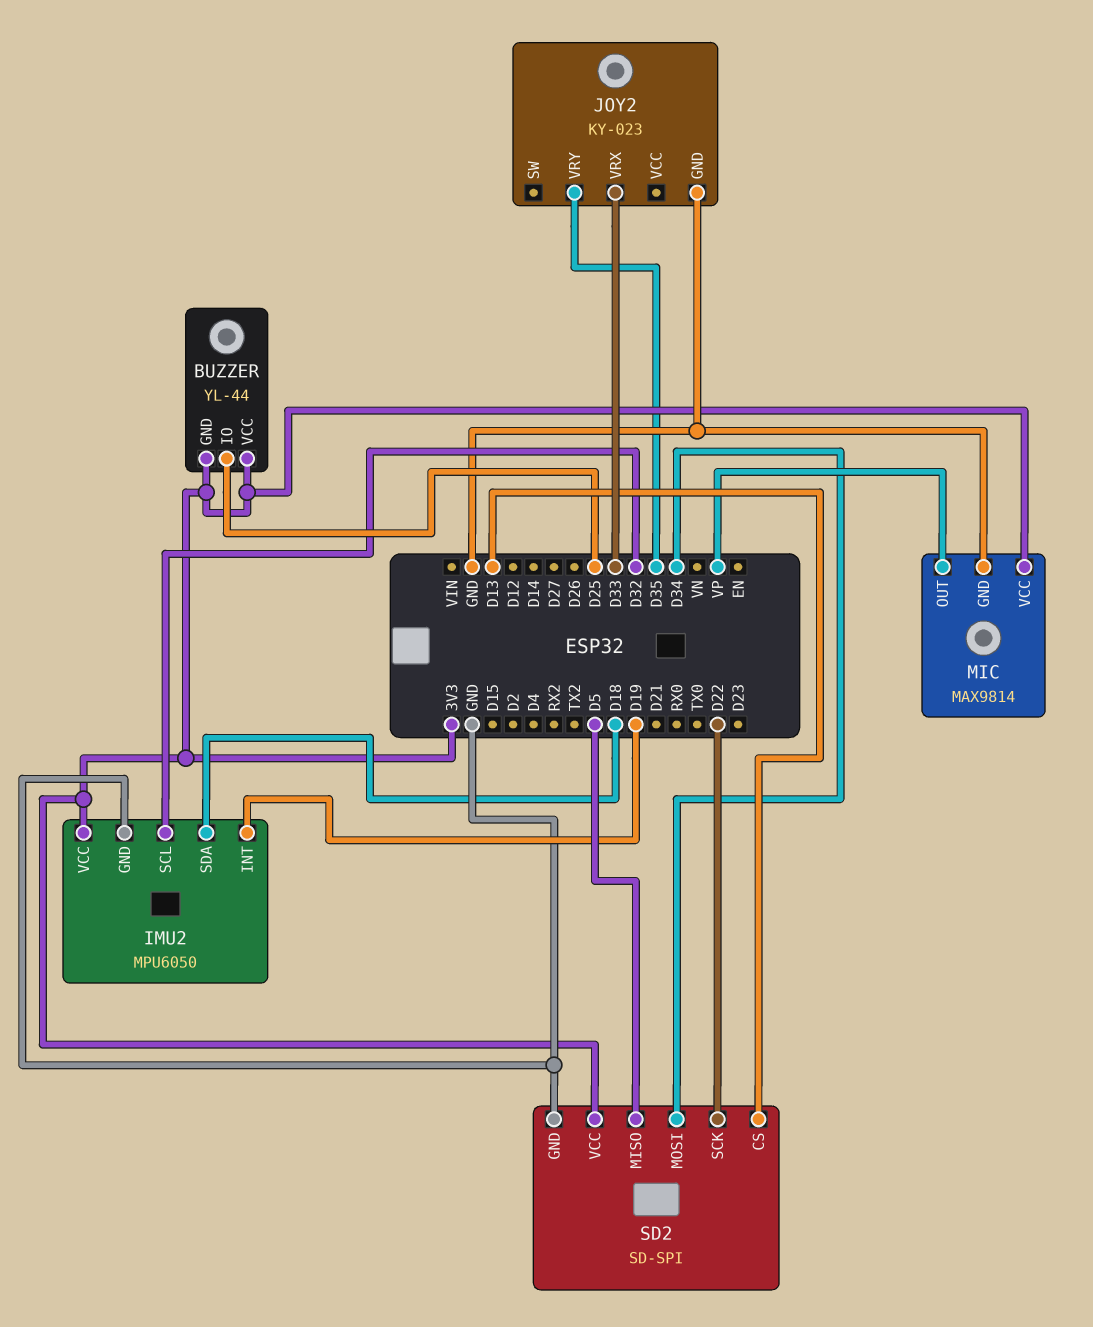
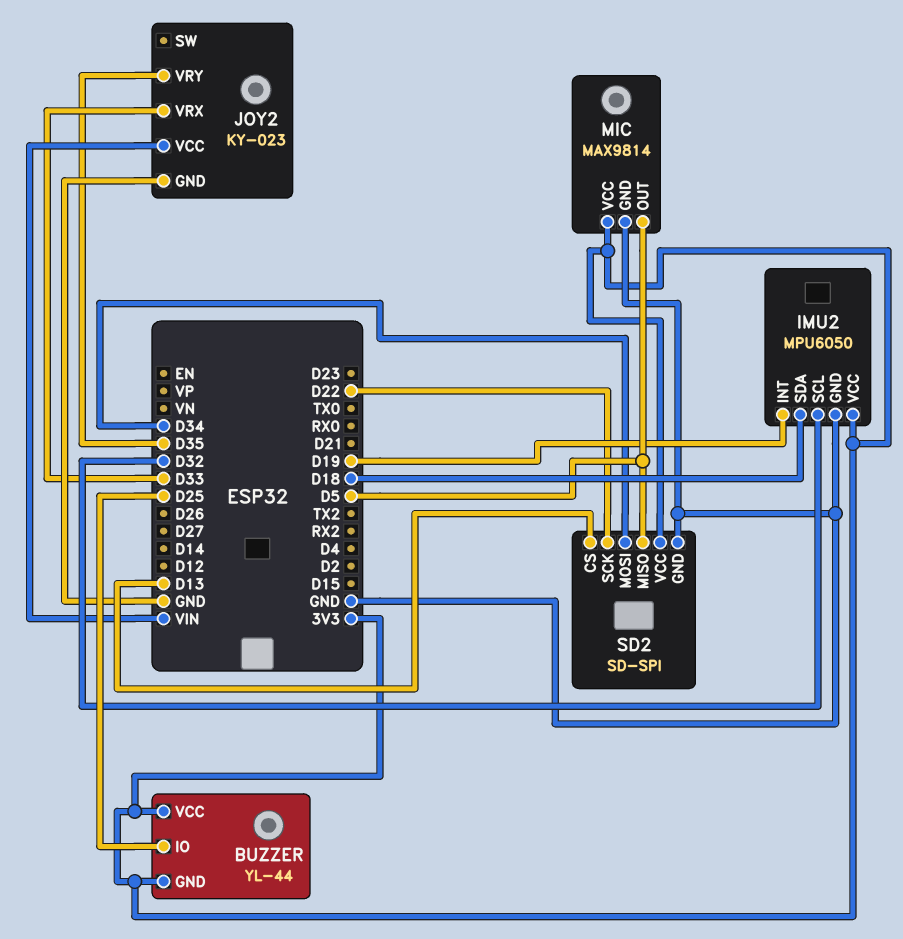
JOY2 pin VCC: none -> VIN
MIC pin OUT: VP -> D5

